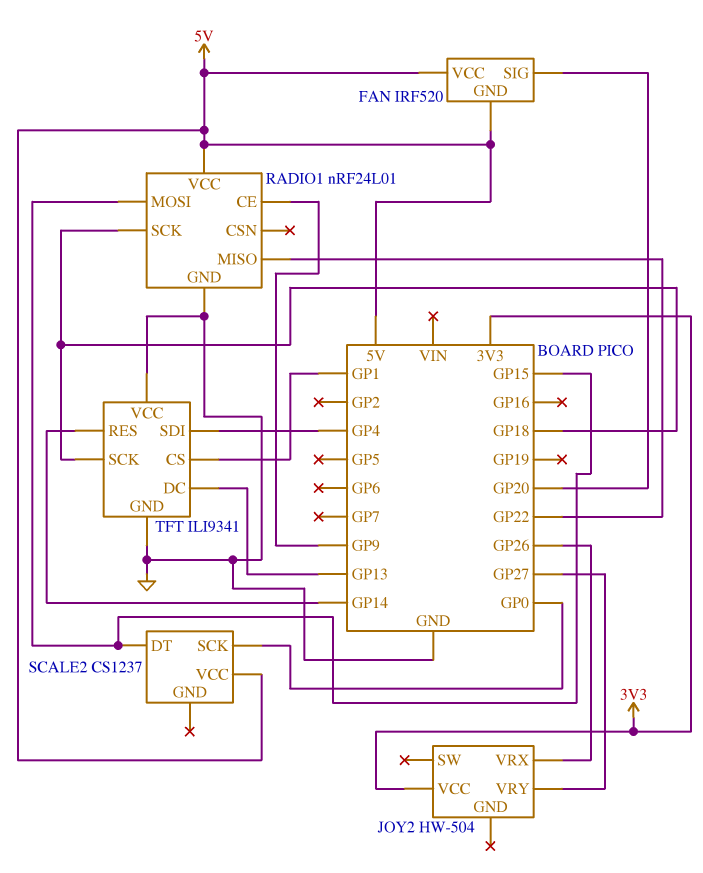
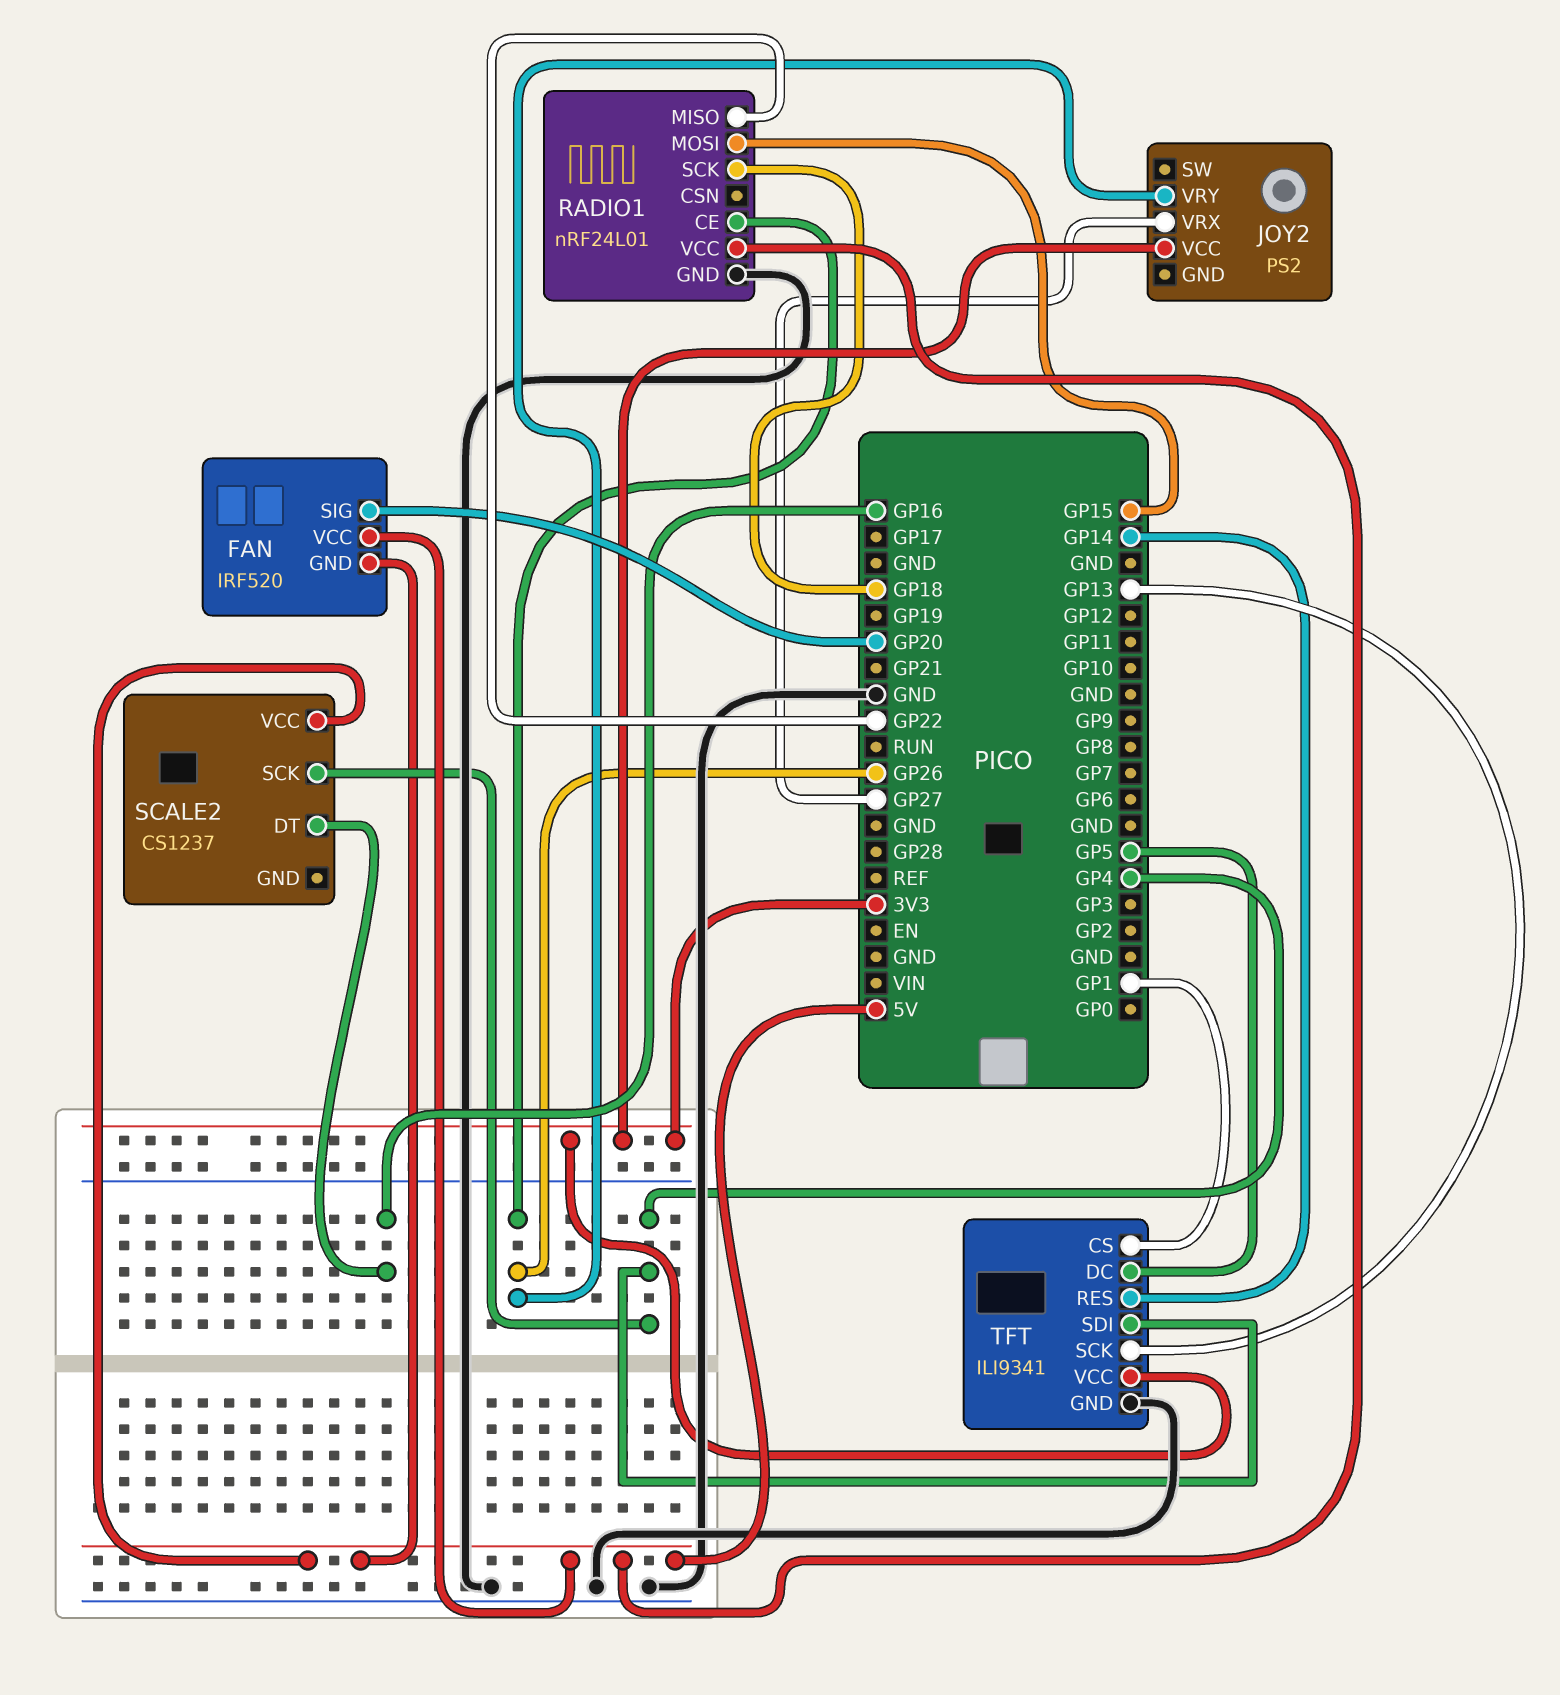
JOY2: HW-504 -> PS2
JOY2 pin VRX: GP26 -> GP27
JOY2 pin VRY: GP27 -> GP26
RADIO1 pin CE: GP9 -> GP26
SCALE2 pin DT: GP15 -> GP16
SCALE2 pin SCK: GP0 -> GP4
TFT pin DC: GP13 -> GP5
TFT pin SCK: GP18 -> GP13
TFT pin VCC: GND -> 3V3

